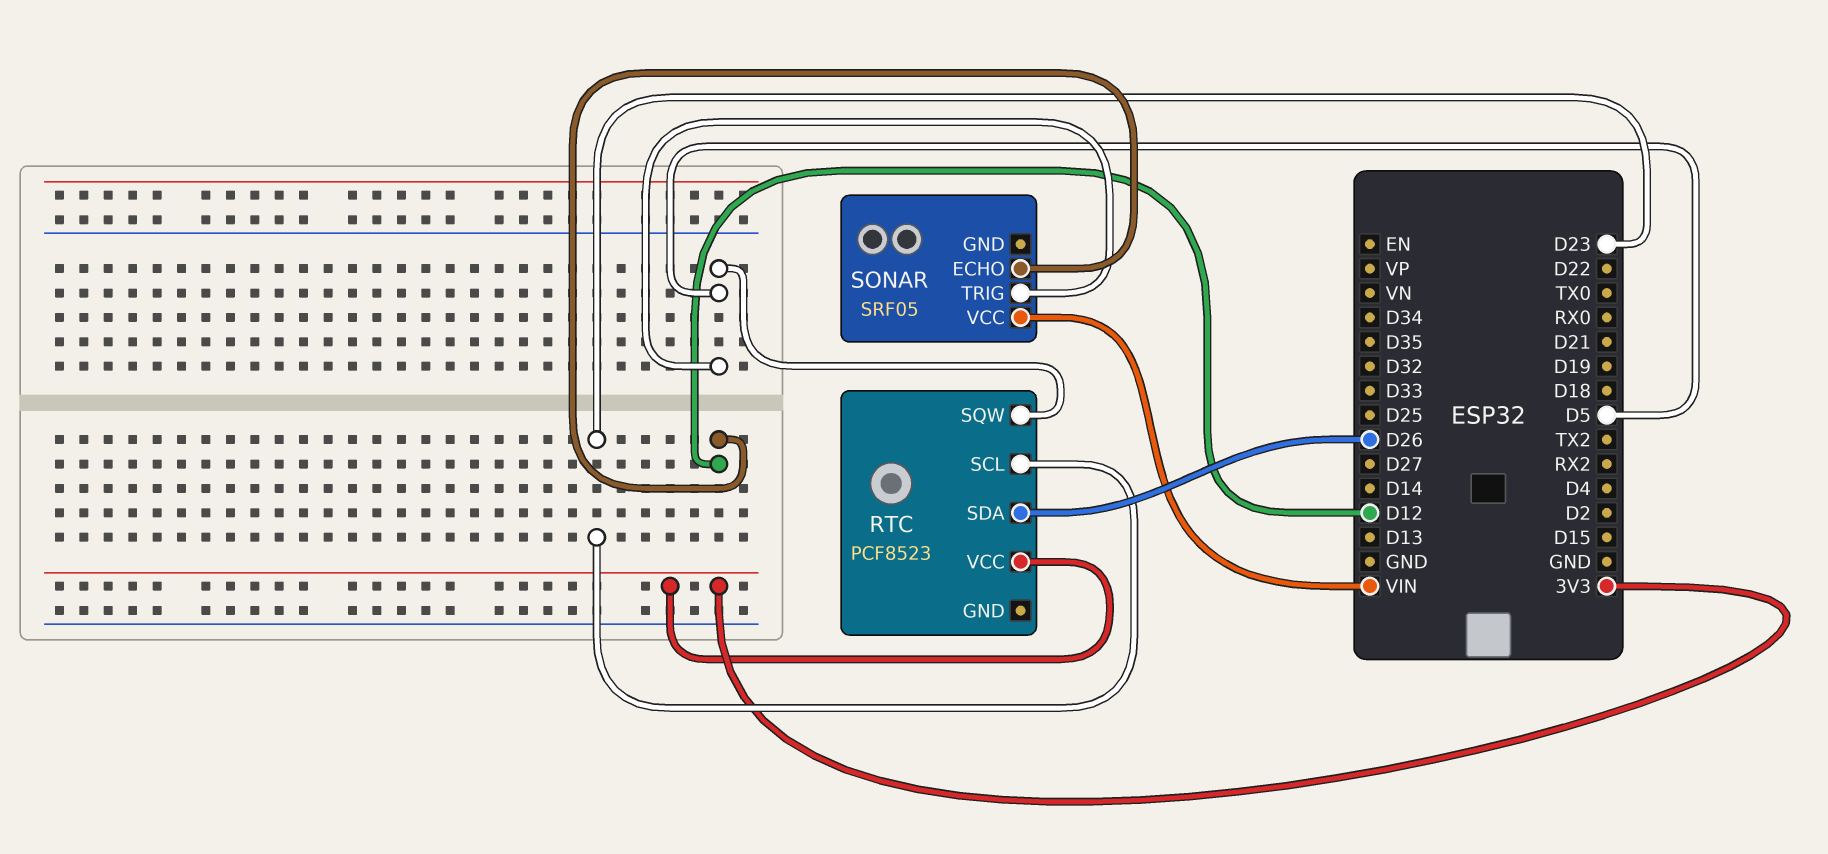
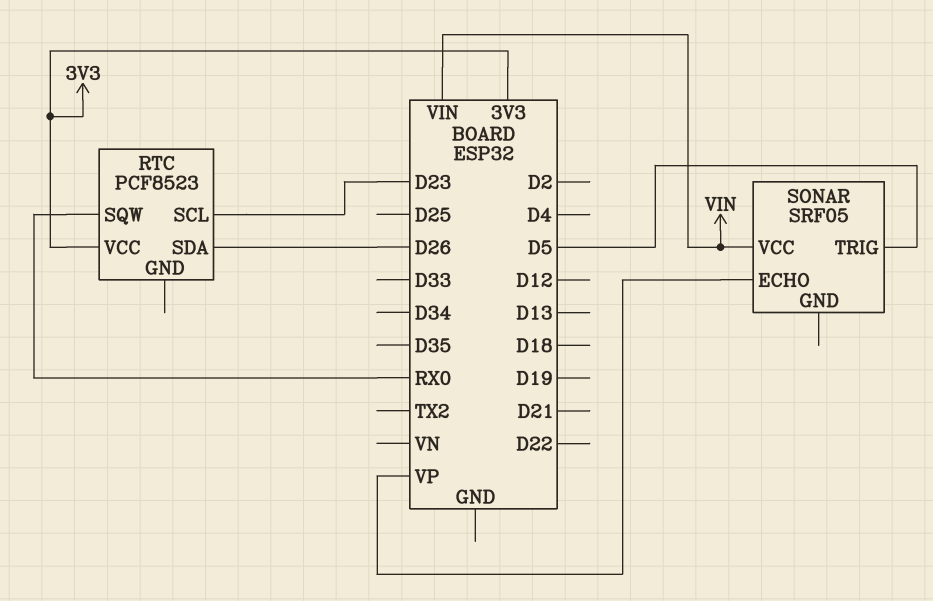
RTC pin SQW: D5 -> RX0
SONAR pin ECHO: D12 -> VP

